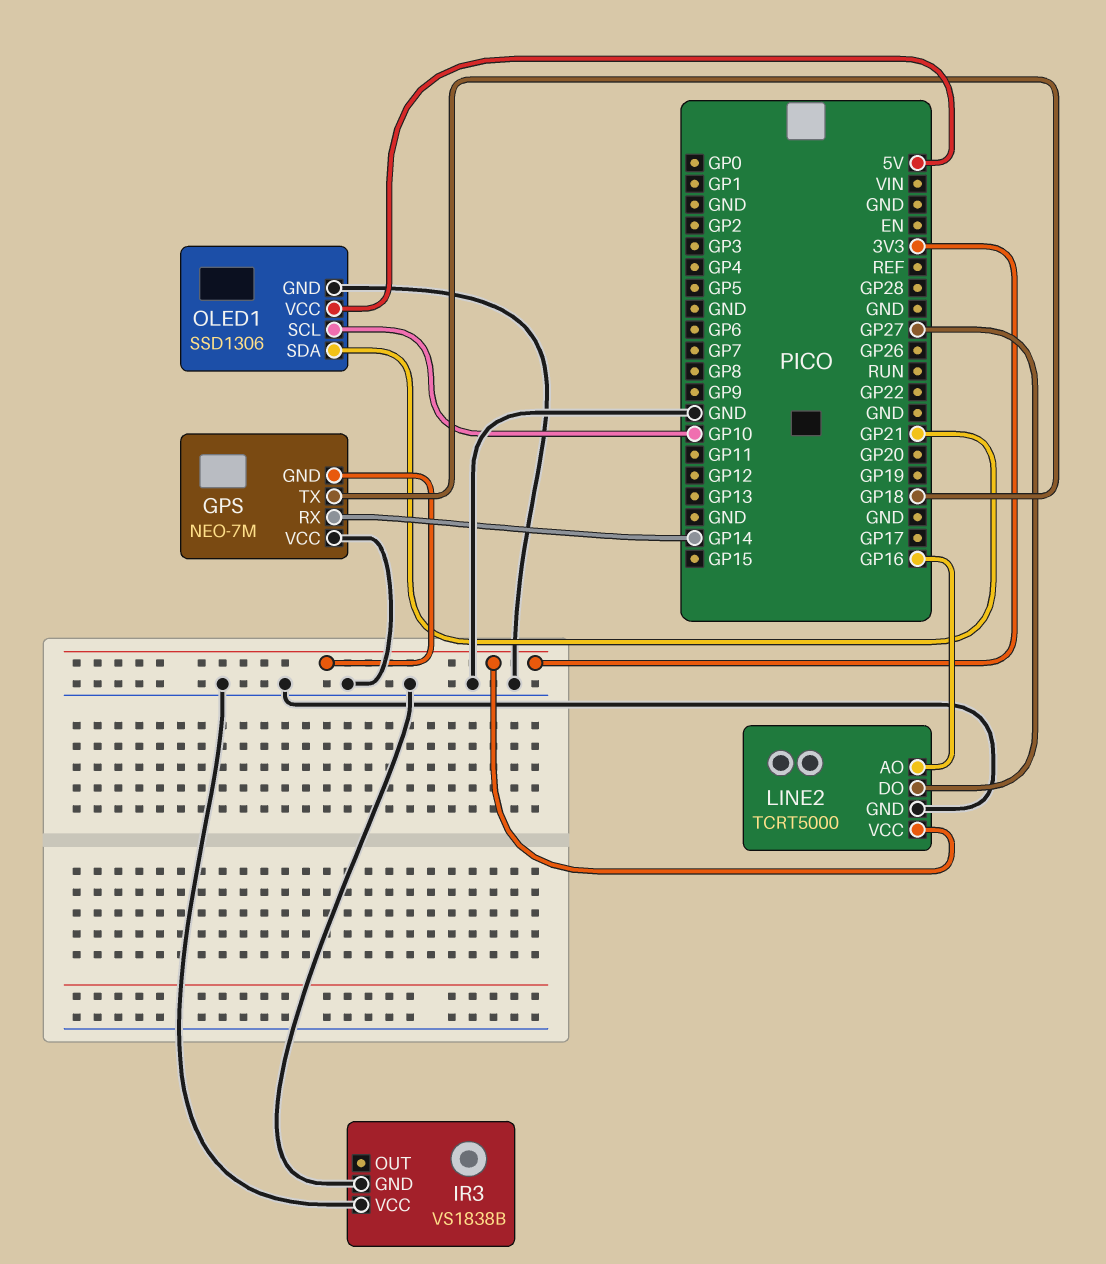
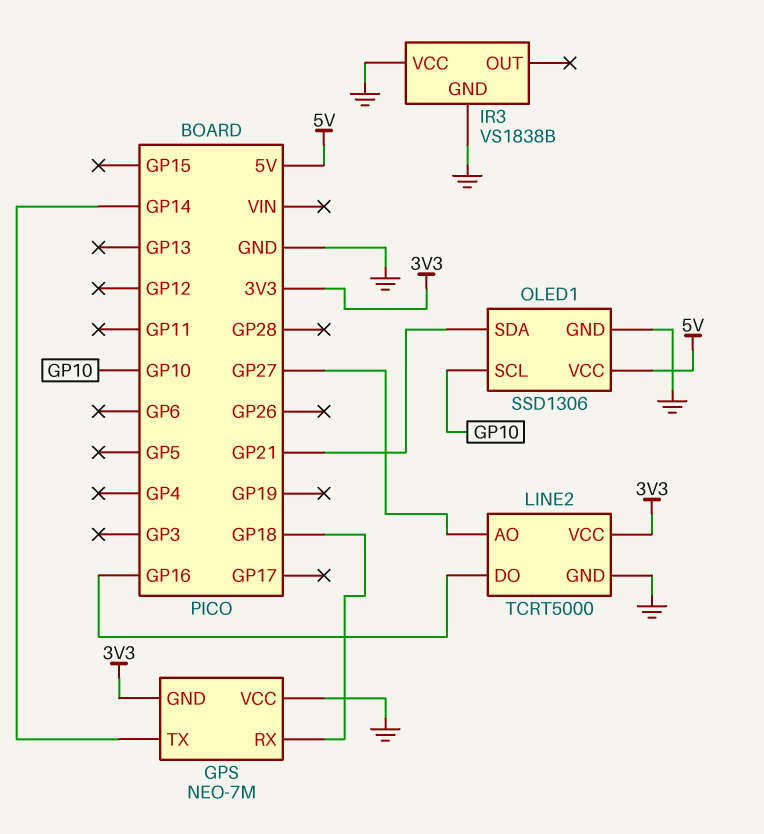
GPS pin RX: GP14 -> GP18
GPS pin TX: GP18 -> GP14
LINE2 pin AO: GP16 -> GP27
LINE2 pin DO: GP27 -> GP16

